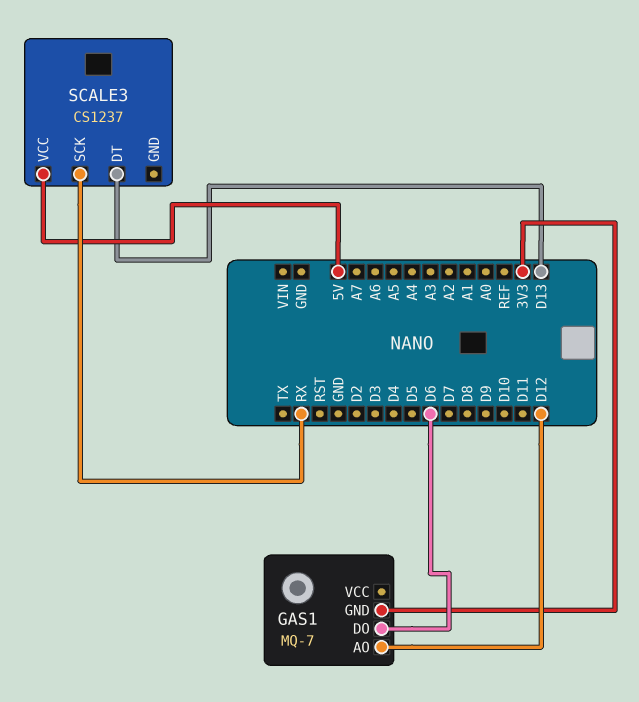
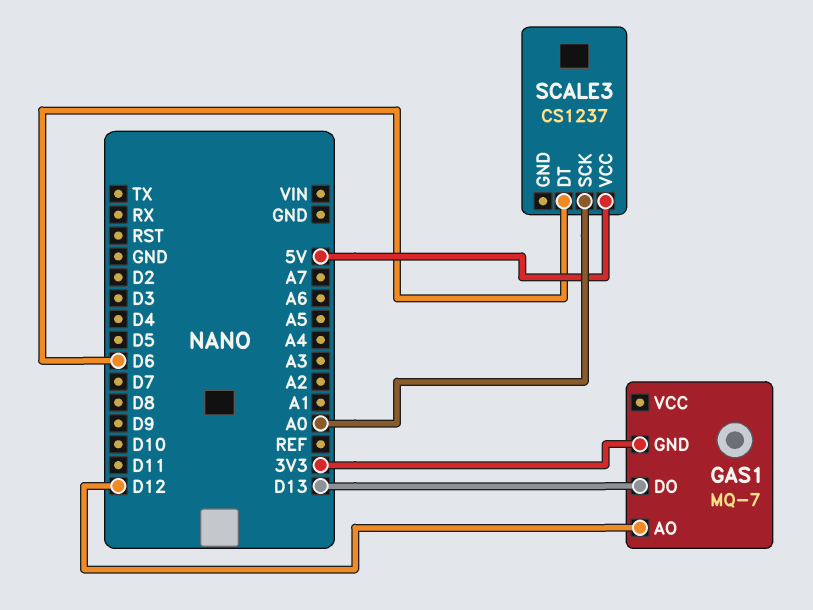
GAS1 pin DO: D6 -> D13
SCALE3 pin DT: D13 -> D6
SCALE3 pin SCK: RX -> A0

